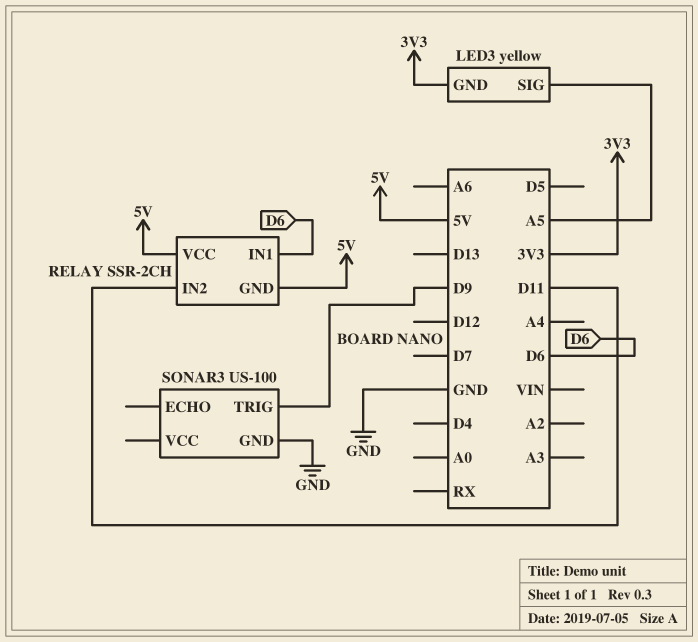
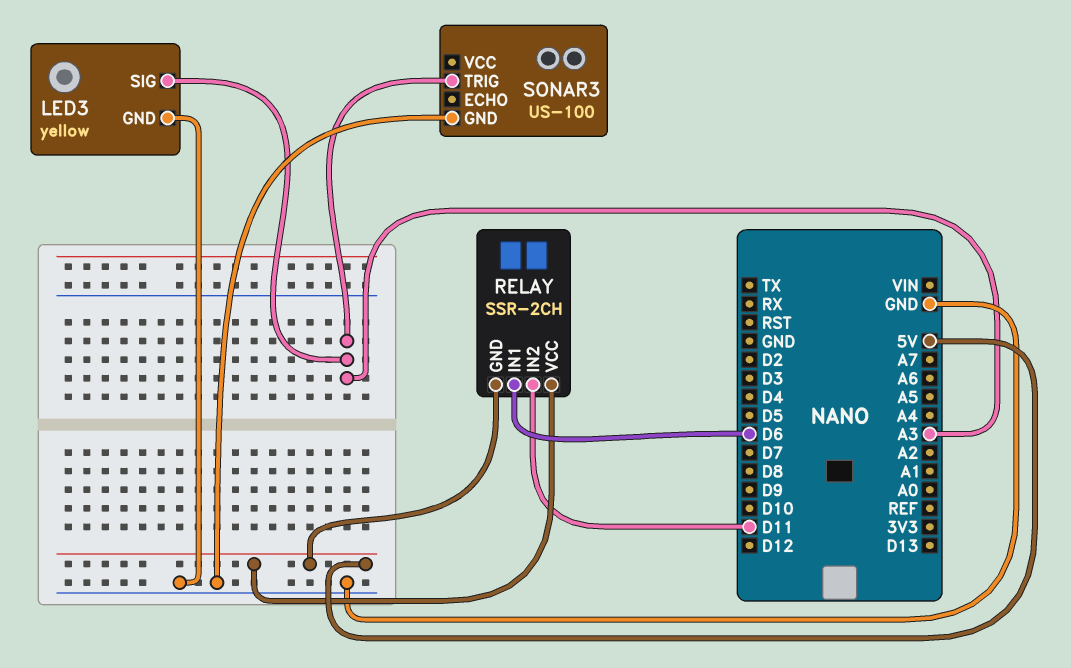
LED3 pin GND: 3V3 -> GND
LED3 pin SIG: A5 -> A3
SONAR3 pin TRIG: D9 -> A3

